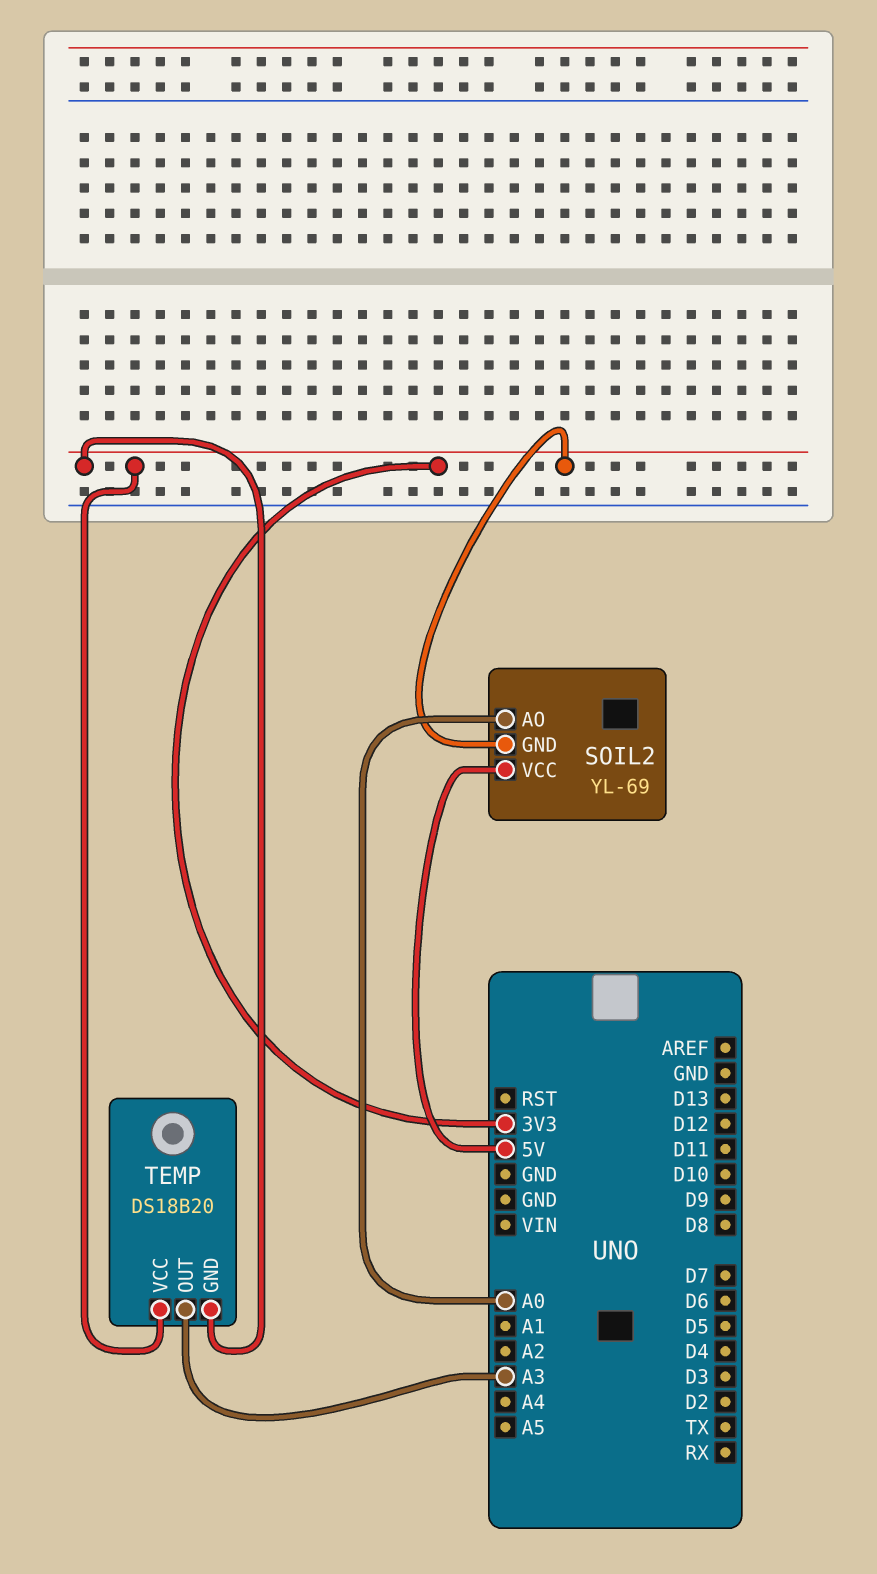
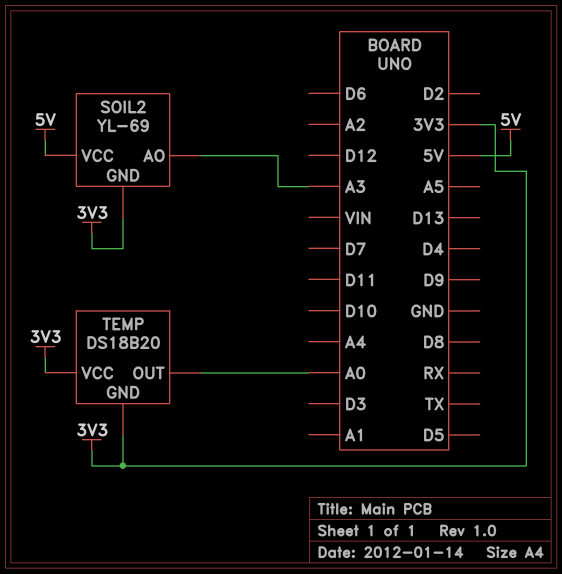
SOIL2 pin AO: A0 -> A3
TEMP pin OUT: A3 -> A0

